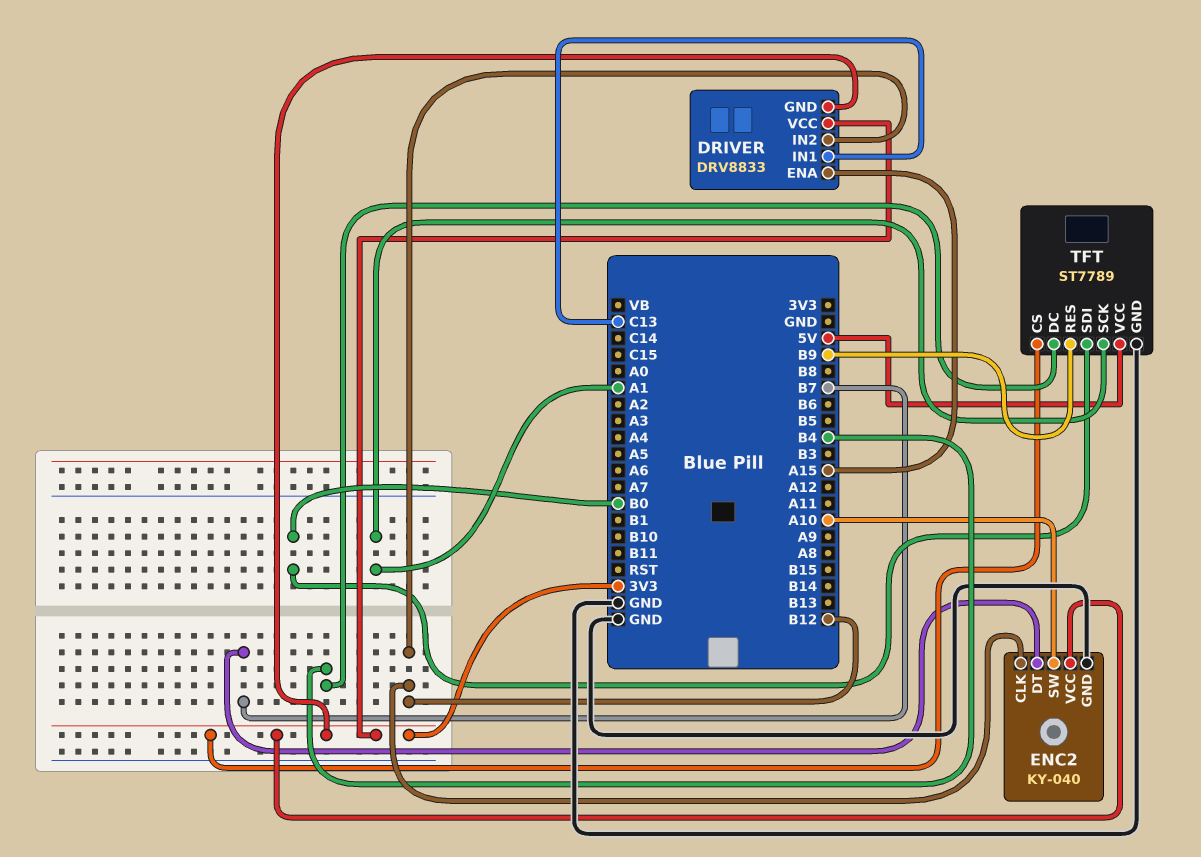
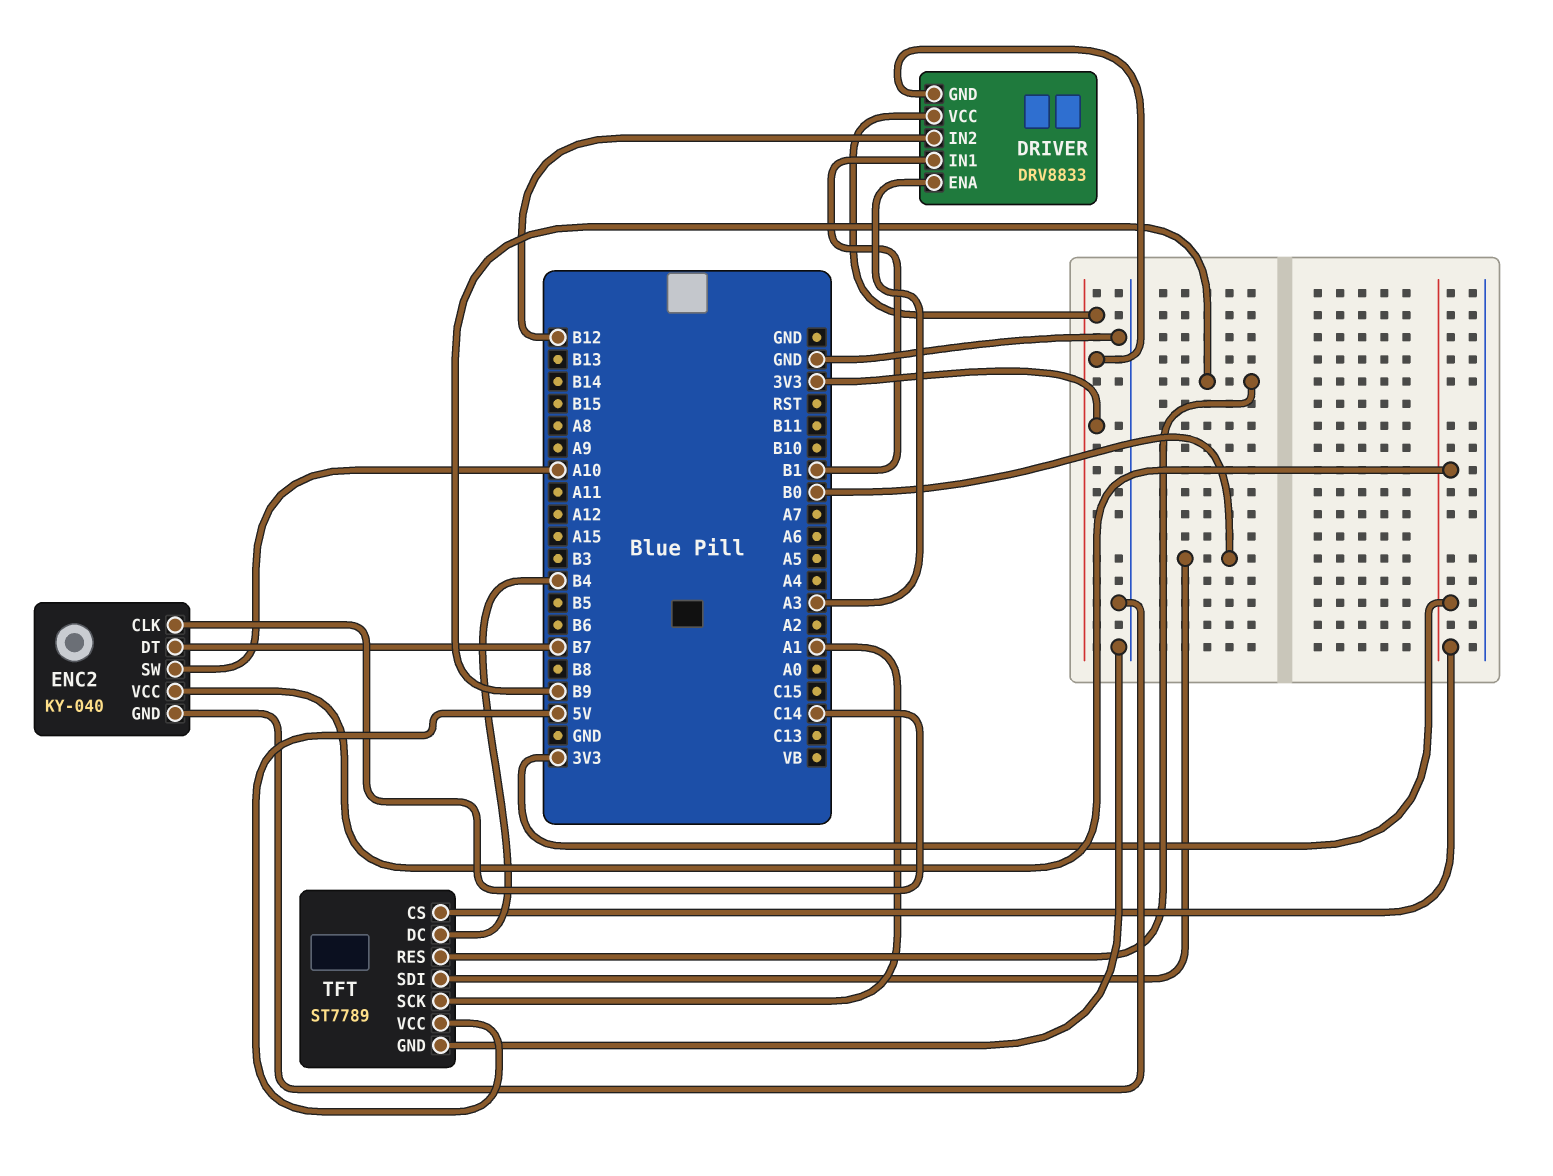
DRIVER pin ENA: A15 -> A3
DRIVER pin IN1: C13 -> B1
ENC2 pin CLK: B12 -> C14

